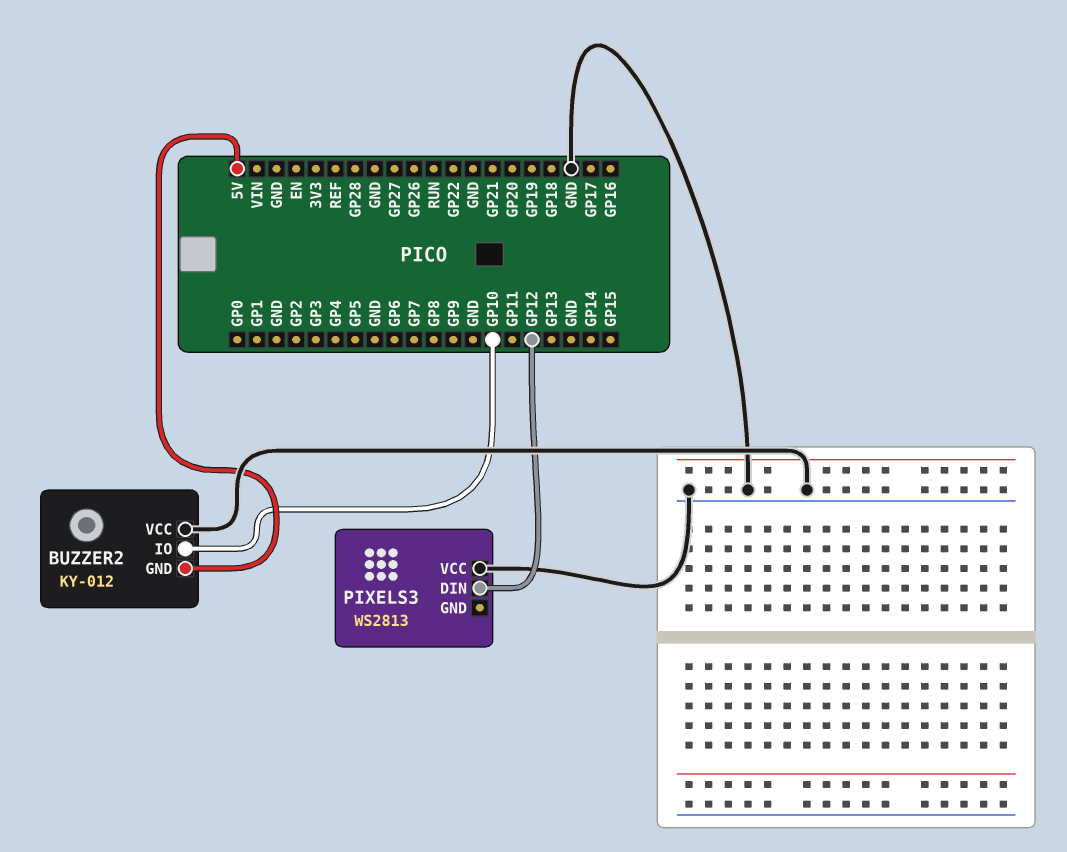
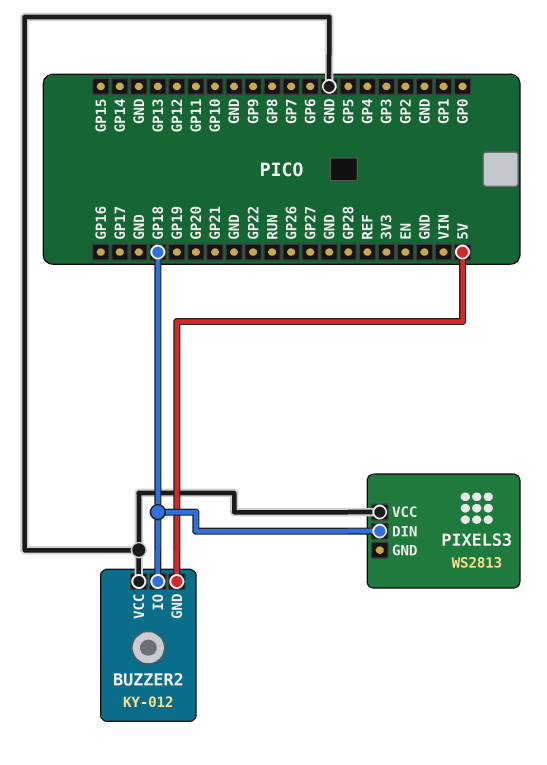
BUZZER2 pin IO: GP10 -> GP18
PIXELS3 pin DIN: GP12 -> GP18

